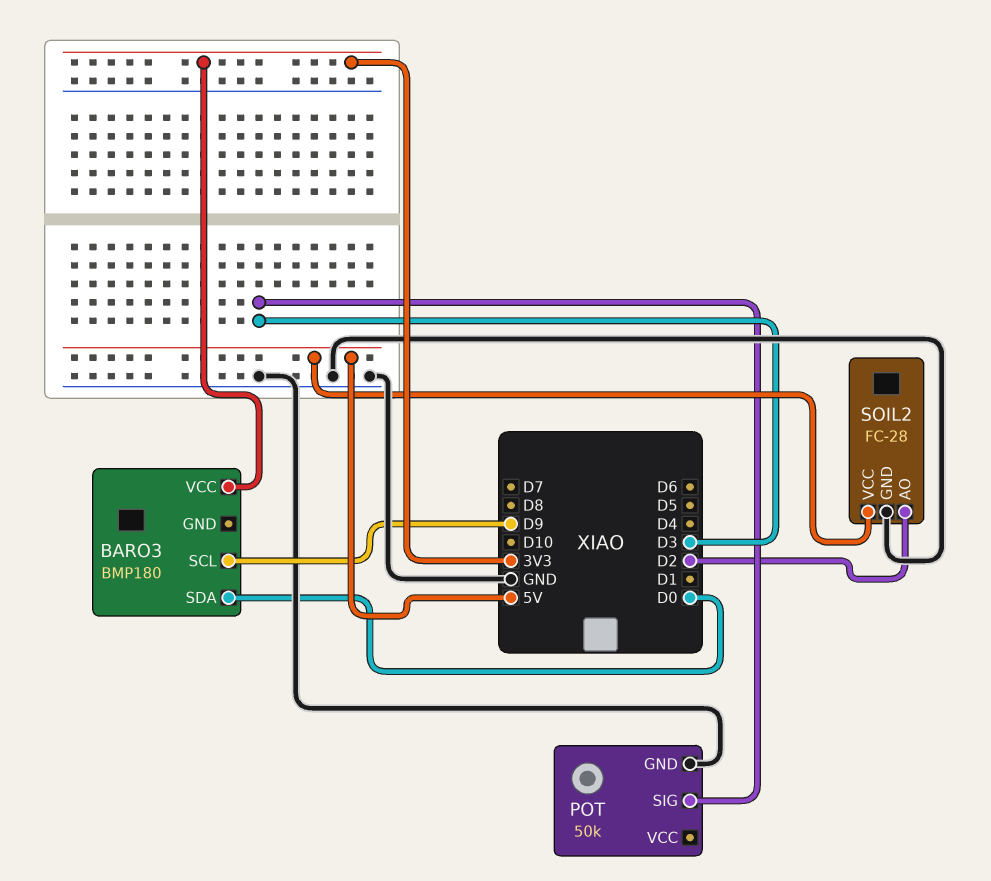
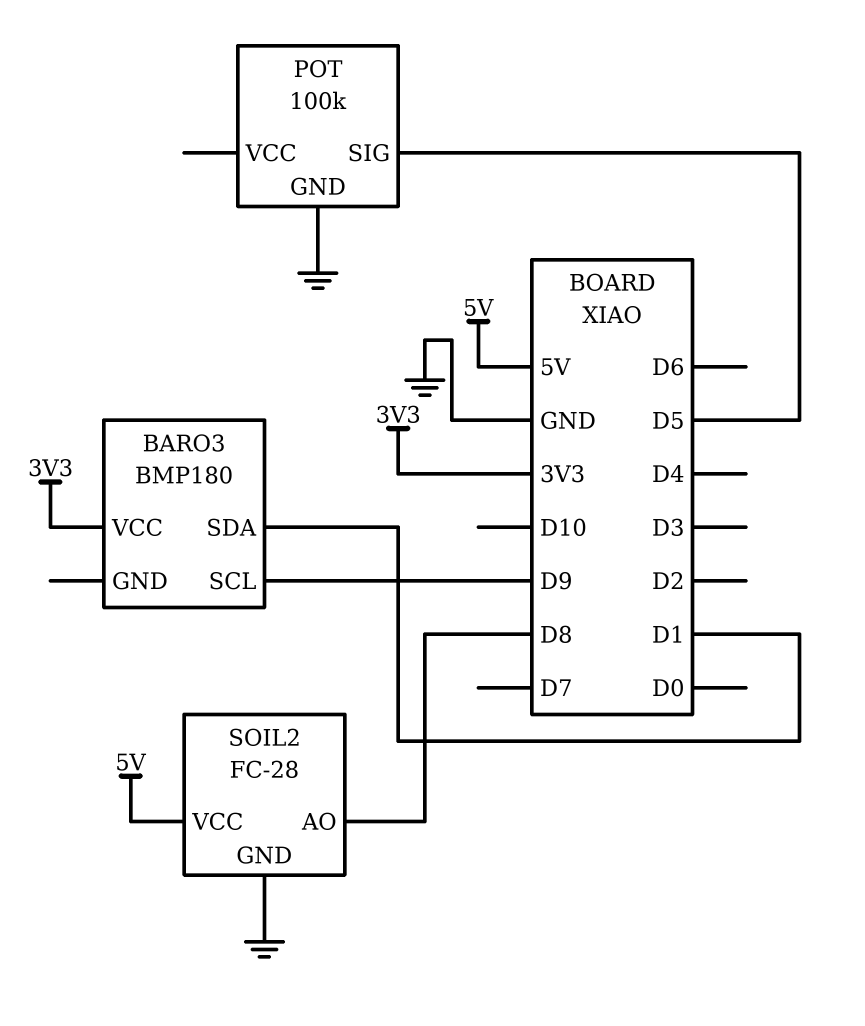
BARO3 pin SDA: D0 -> D1
POT: 50k -> 100k
POT pin SIG: D3 -> D5
SOIL2 pin AO: D2 -> D8

